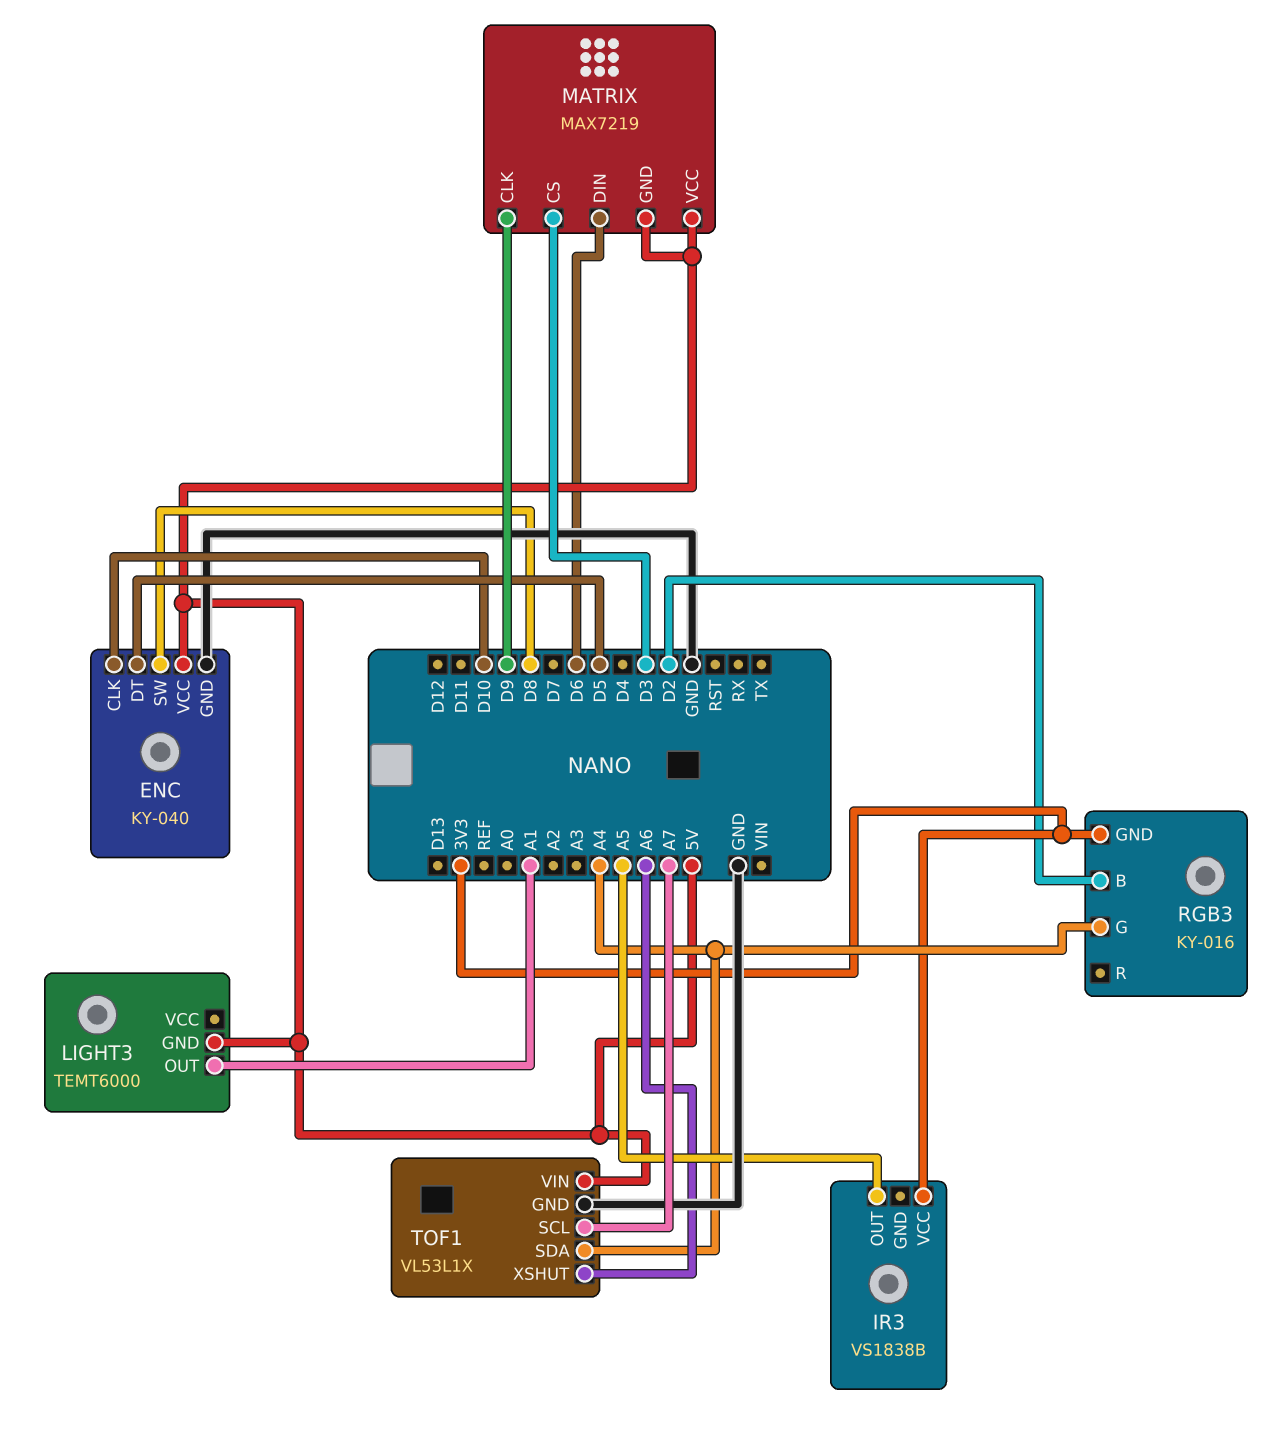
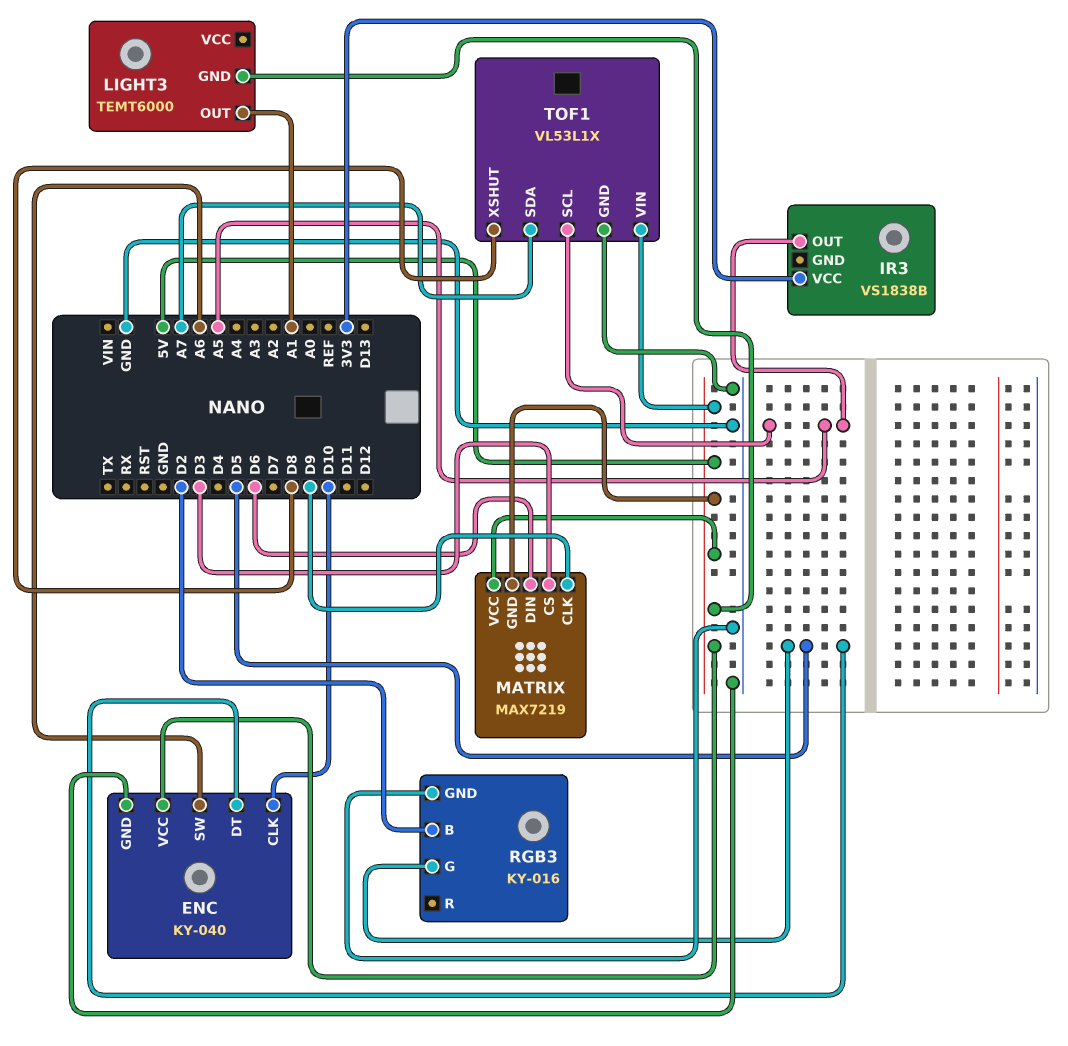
ENC pin SW: D8 -> A6
RGB3 pin G: A4 -> D5
RGB3 pin GND: 3V3 -> GND
TOF1 pin SCL: A7 -> A5
TOF1 pin SDA: A4 -> A7
TOF1 pin XSHUT: A6 -> D8

